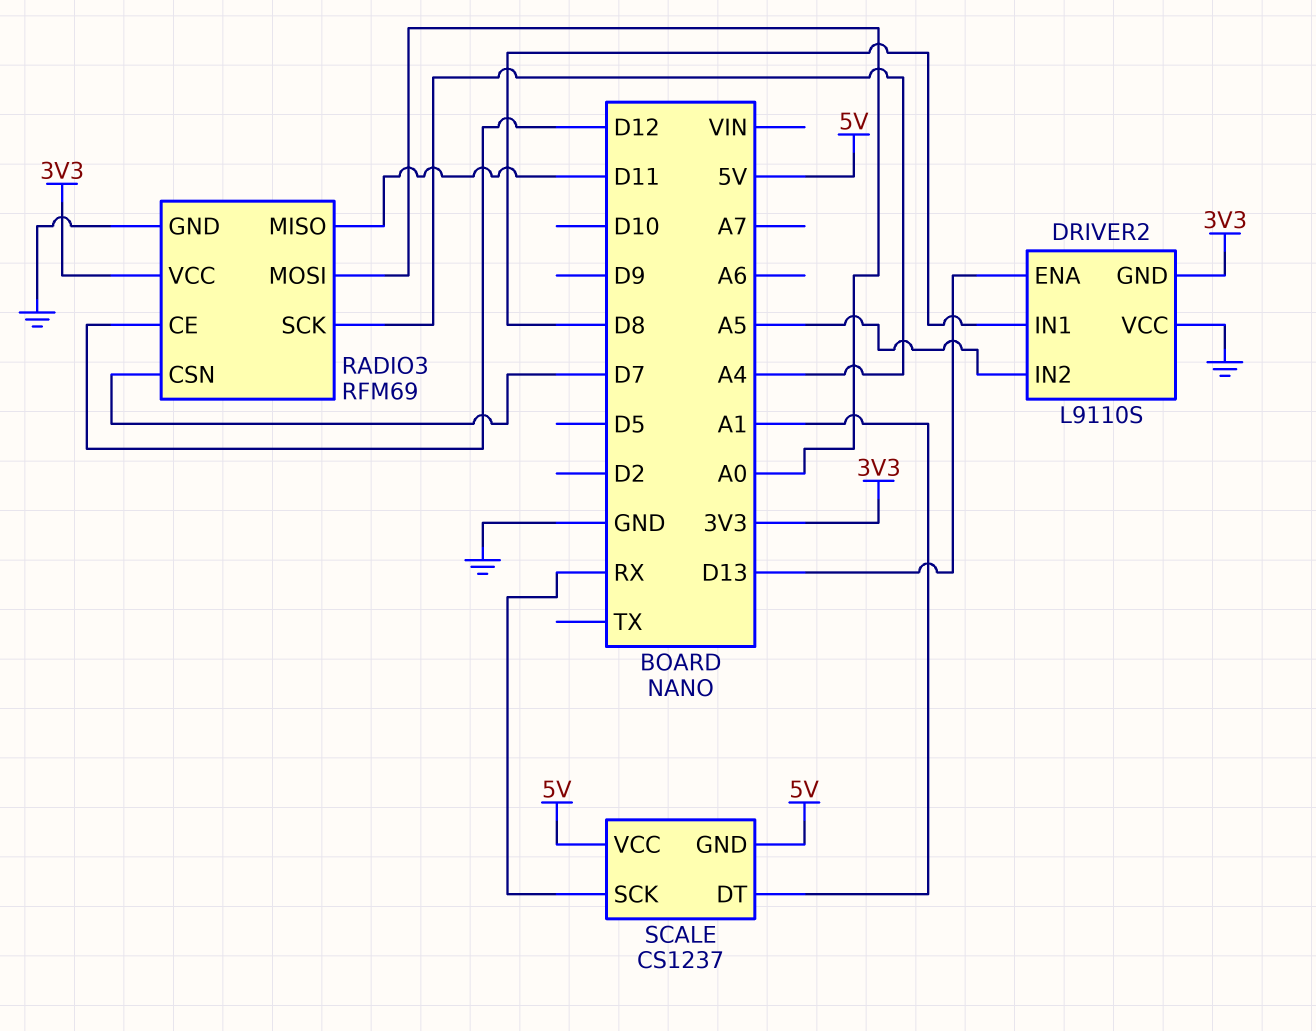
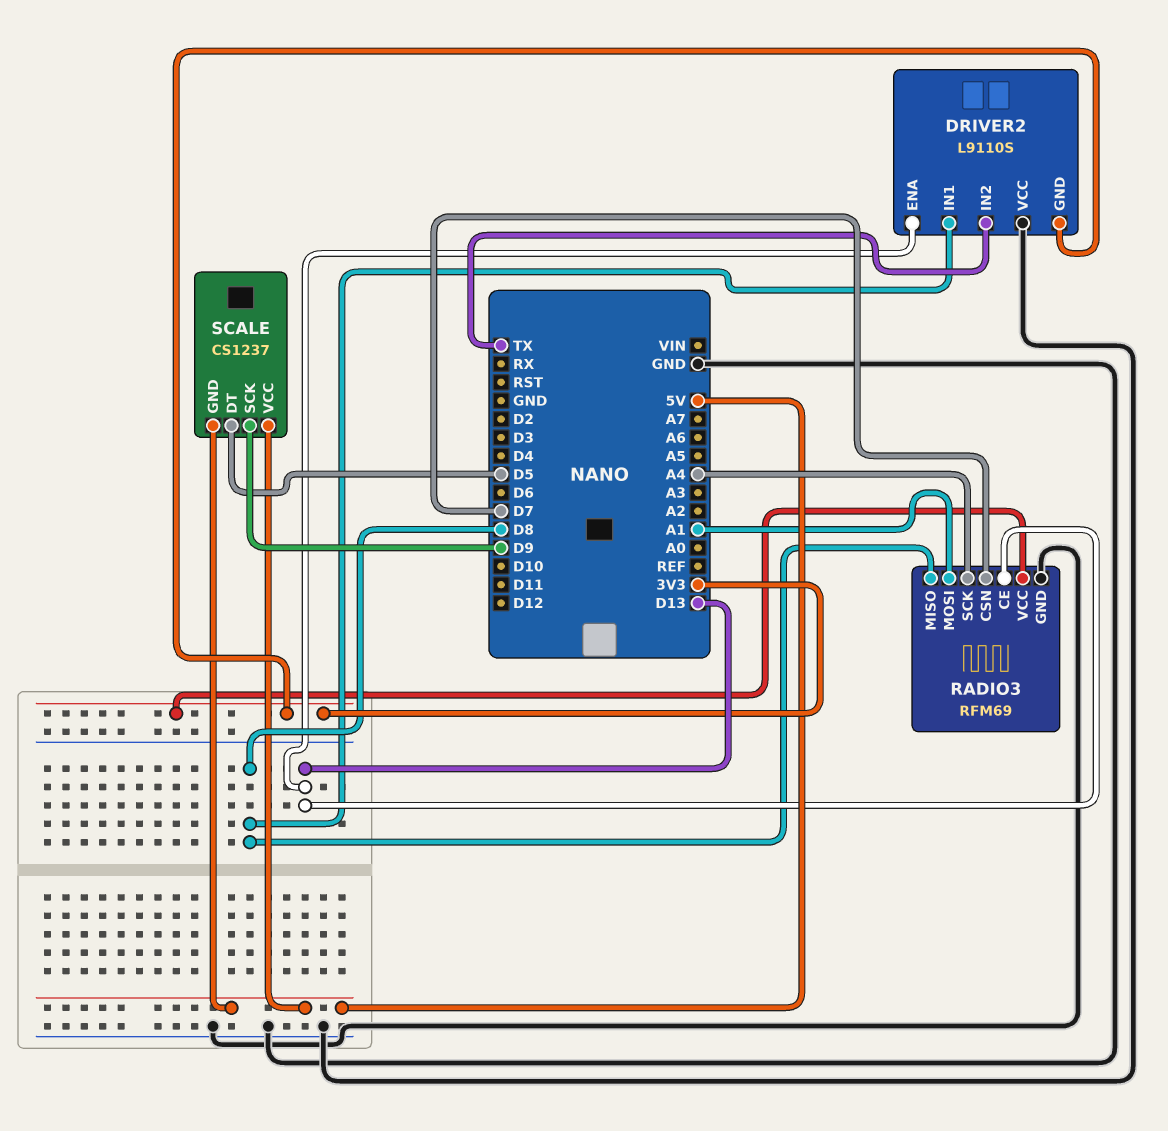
DRIVER2 pin IN2: A5 -> TX
RADIO3 pin CE: D12 -> D13
RADIO3 pin MISO: D11 -> D8
RADIO3 pin MOSI: A0 -> A1
SCALE pin DT: A1 -> D5
SCALE pin SCK: RX -> D9

